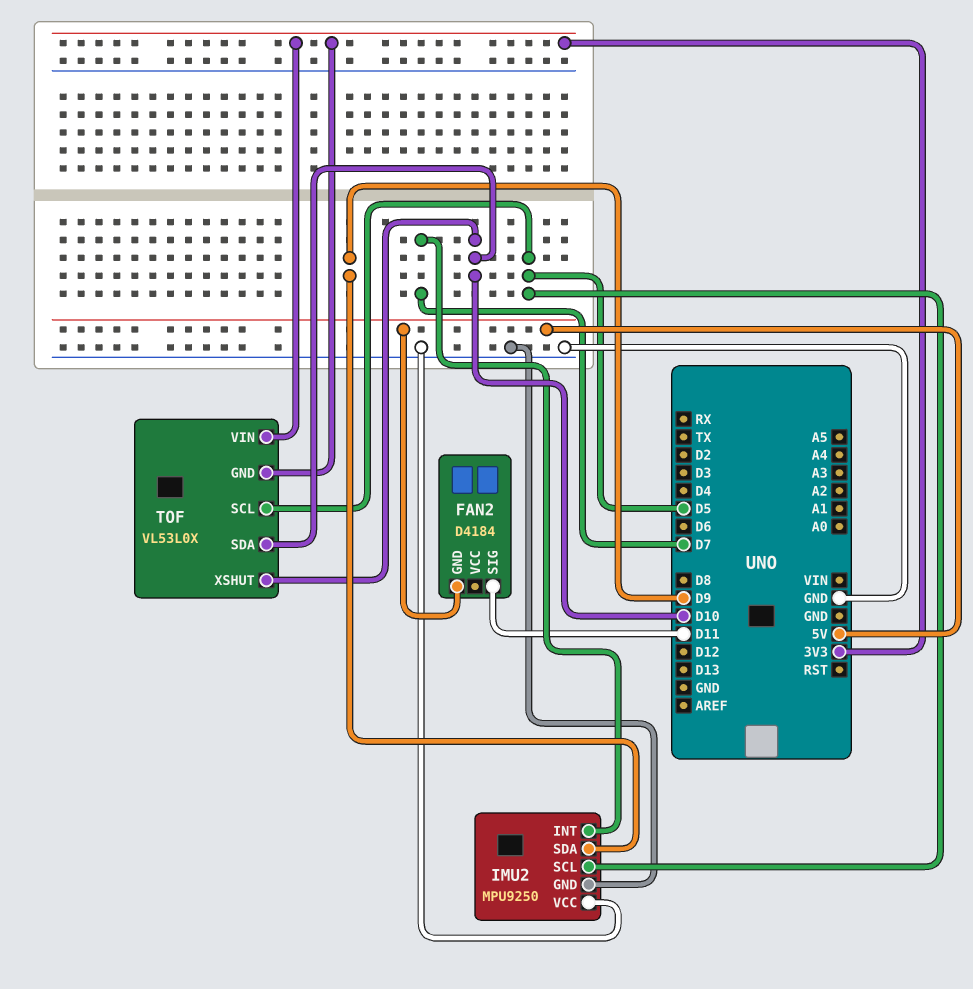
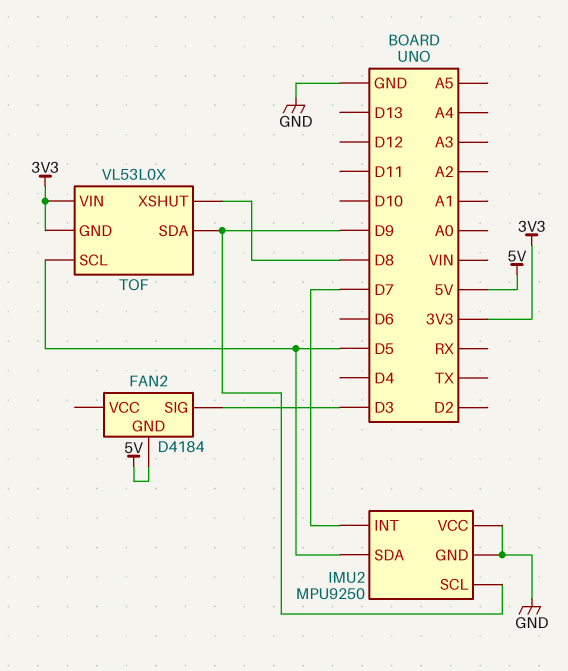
FAN2 pin SIG: D11 -> D3
IMU2 pin SCL: D5 -> D9
IMU2 pin SDA: D9 -> D5
TOF pin SDA: D10 -> D9
TOF pin XSHUT: D10 -> D8

